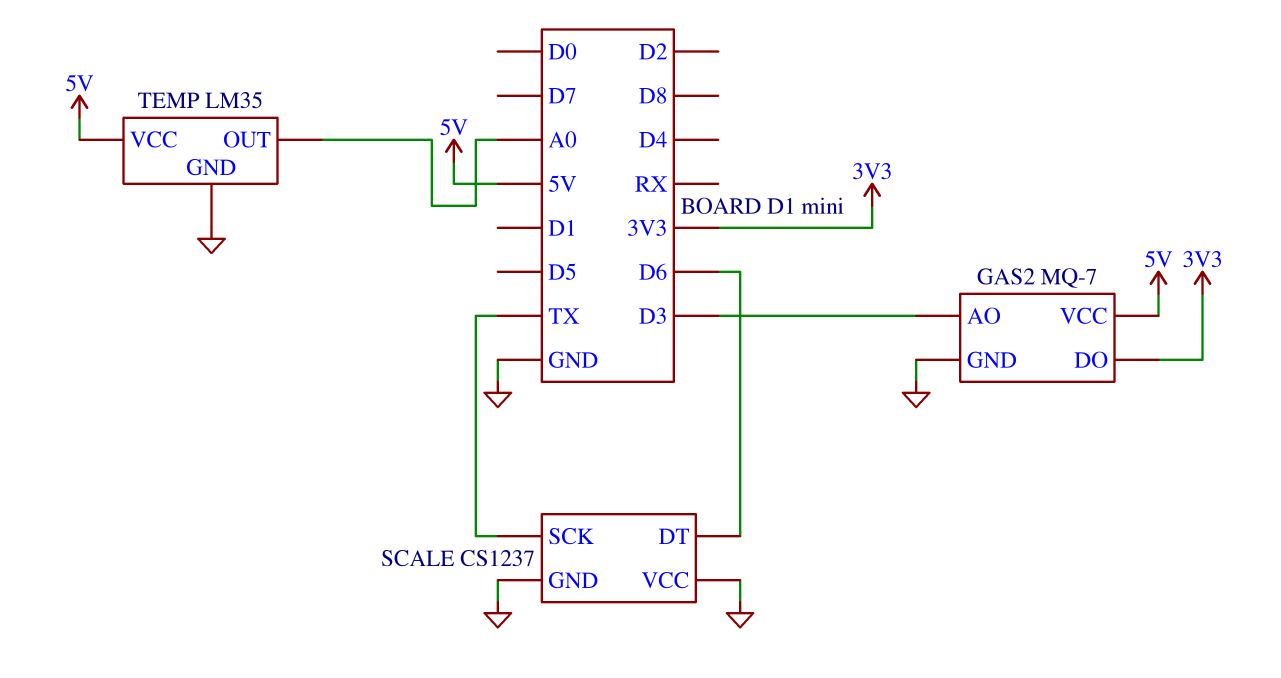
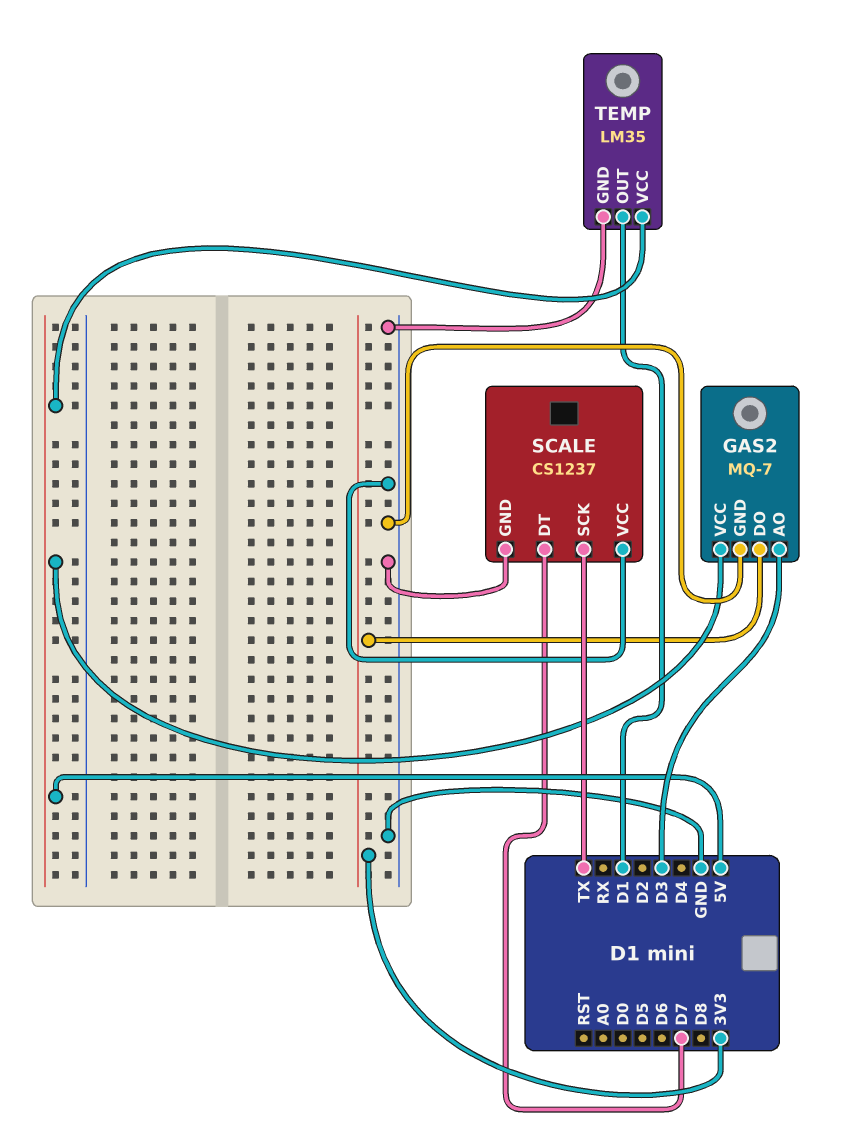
SCALE pin DT: D6 -> D7
TEMP pin OUT: A0 -> D1

